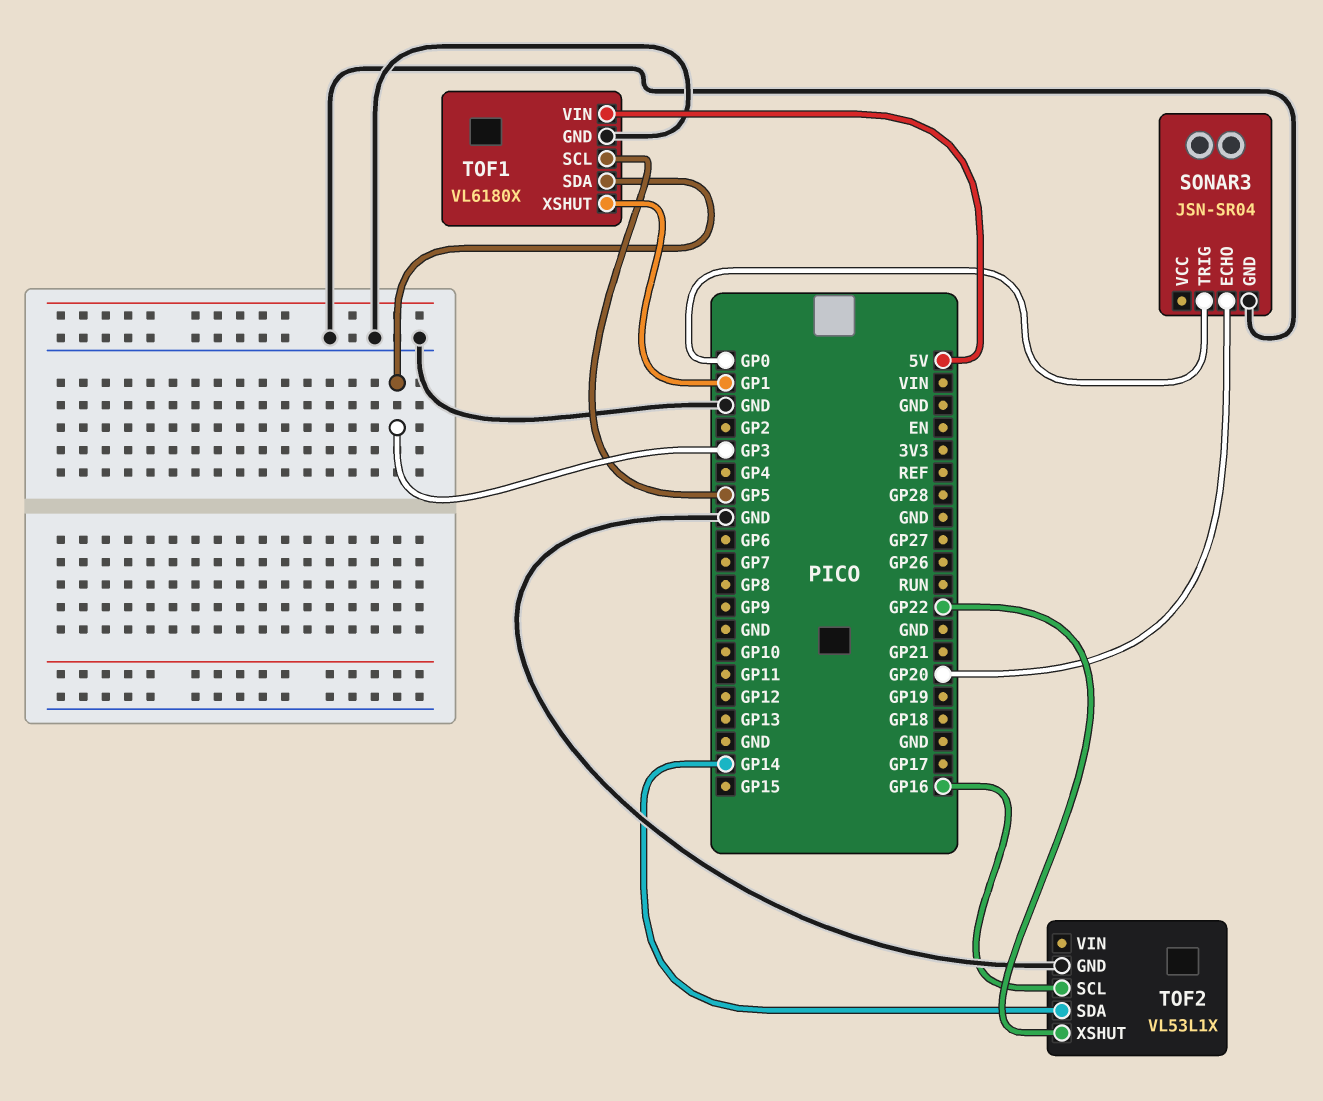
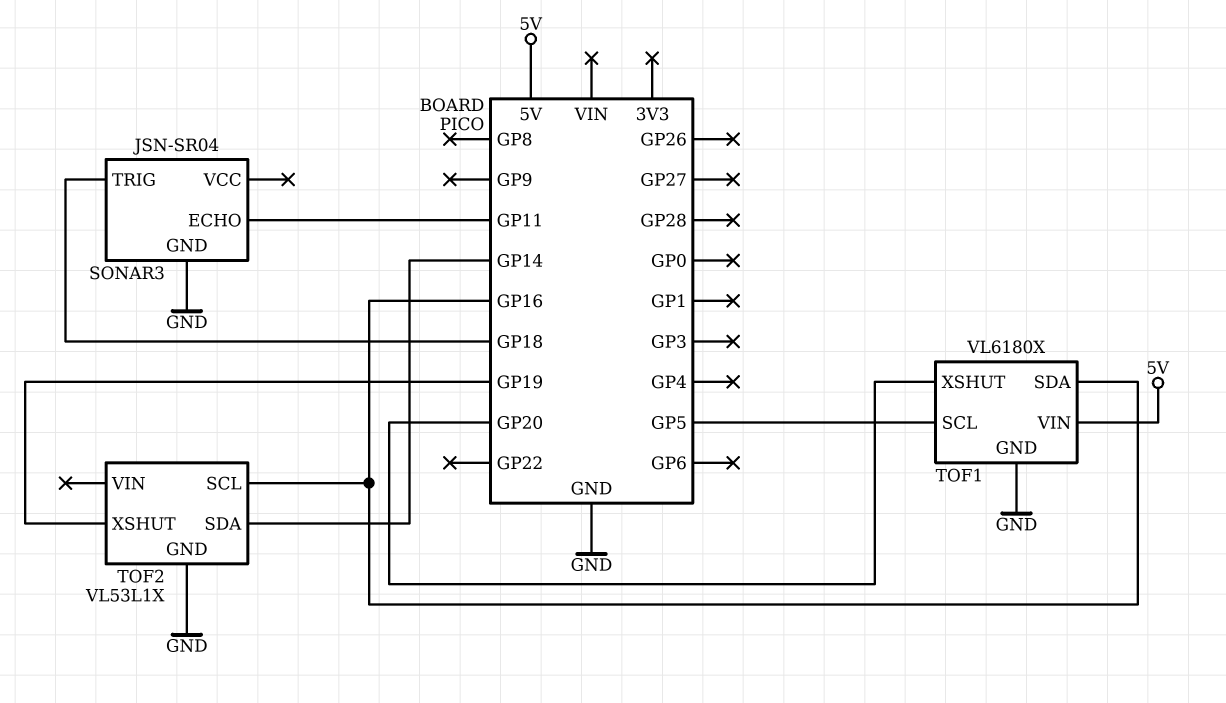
SONAR3 pin ECHO: GP20 -> GP11
SONAR3 pin TRIG: GP0 -> GP18
TOF1 pin SDA: GP3 -> GP16
TOF1 pin XSHUT: GP1 -> GP20
TOF2 pin XSHUT: GP22 -> GP19

